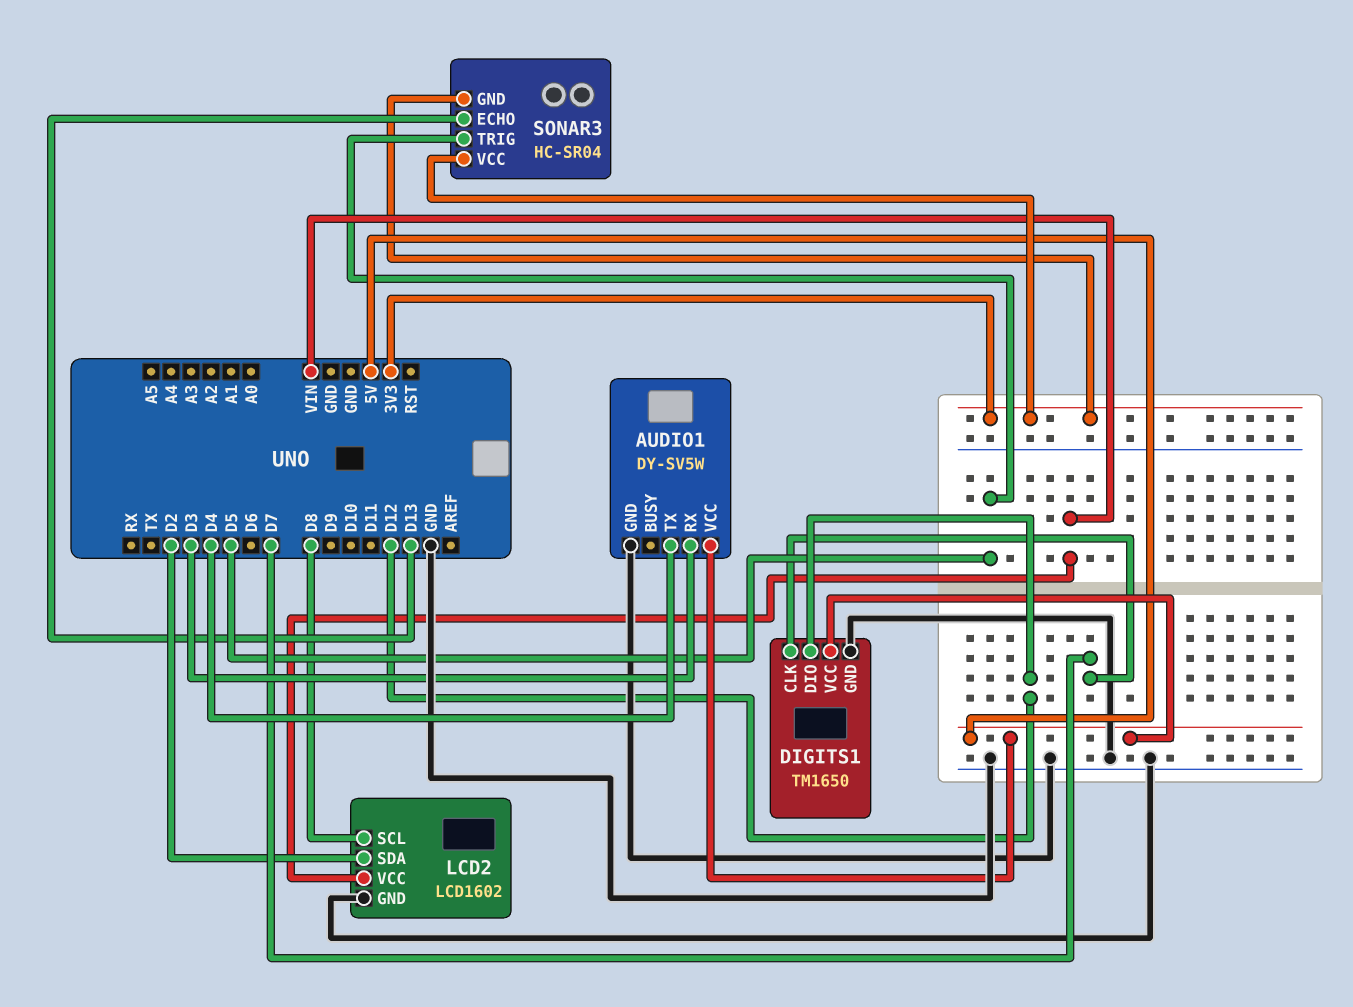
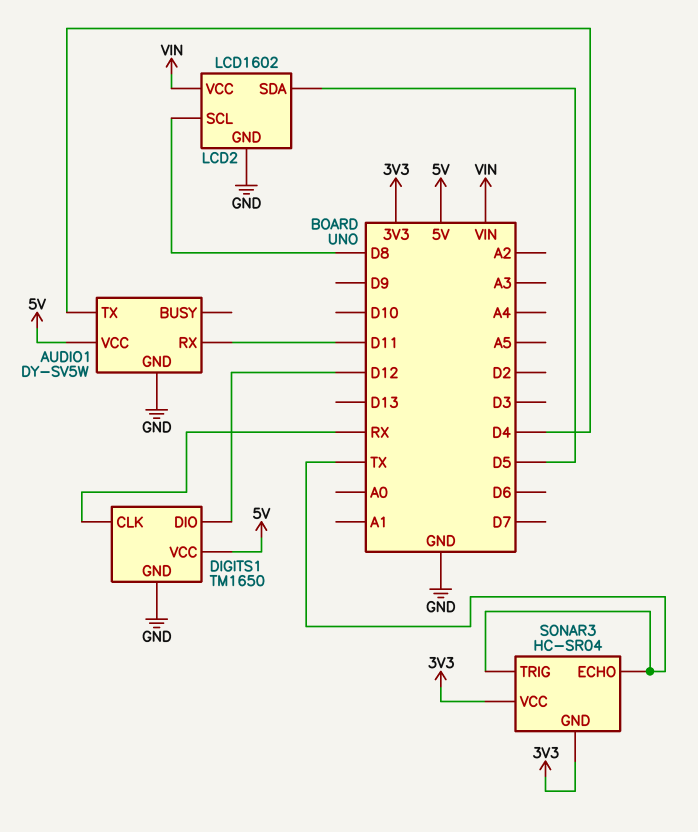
AUDIO1 pin RX: D3 -> D11
DIGITS1 pin CLK: D7 -> RX
LCD2 pin SDA: D2 -> D5
SONAR3 pin ECHO: D13 -> TX
SONAR3 pin TRIG: D5 -> TX

